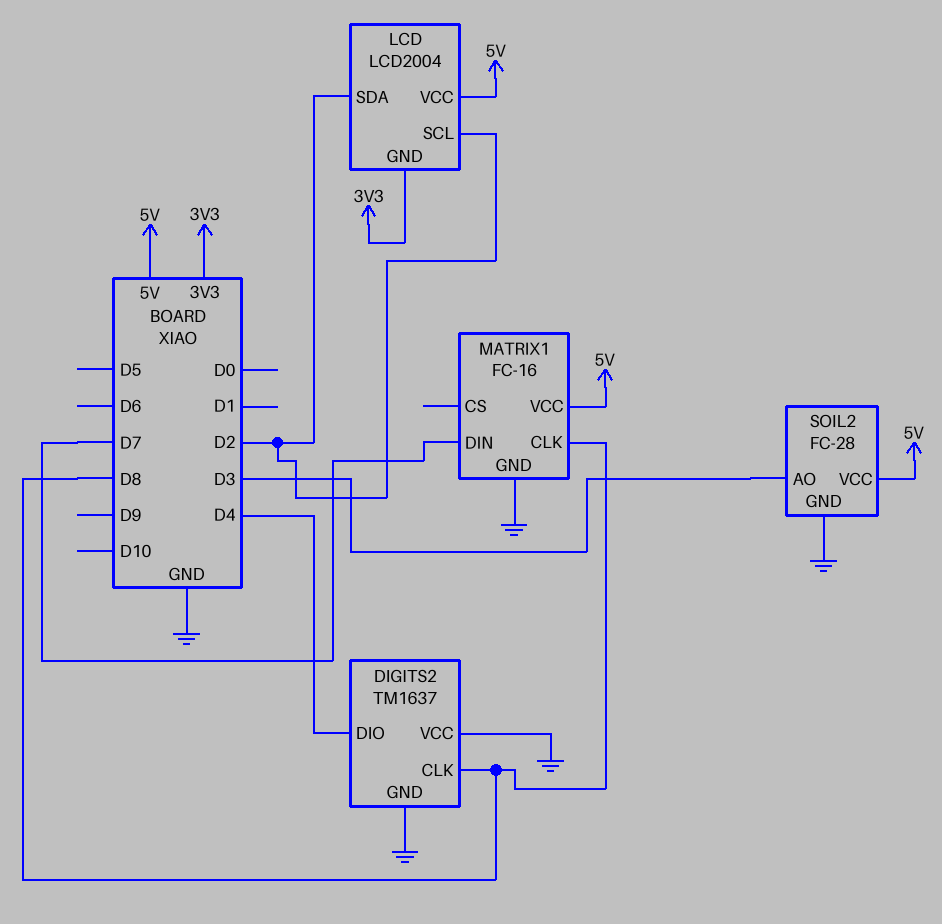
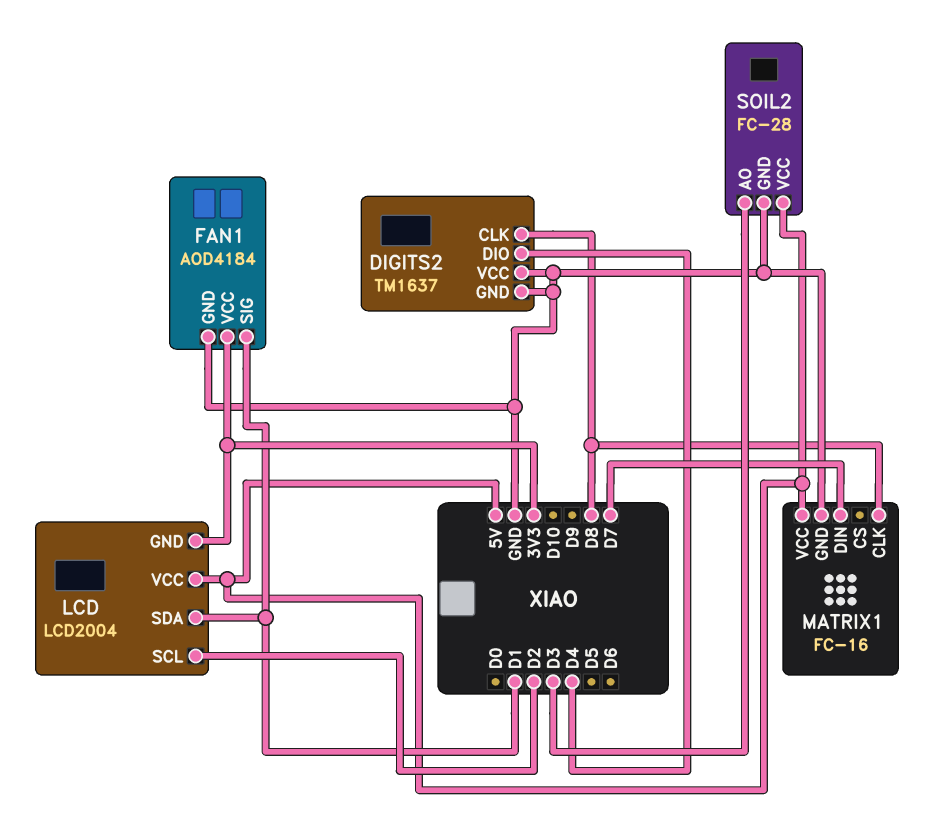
FAN1: none -> AOD4184
FAN1 pin GND: none -> GND
FAN1 pin SIG: none -> D1
FAN1 pin VCC: none -> 3V3
LCD pin SDA: D2 -> D1

